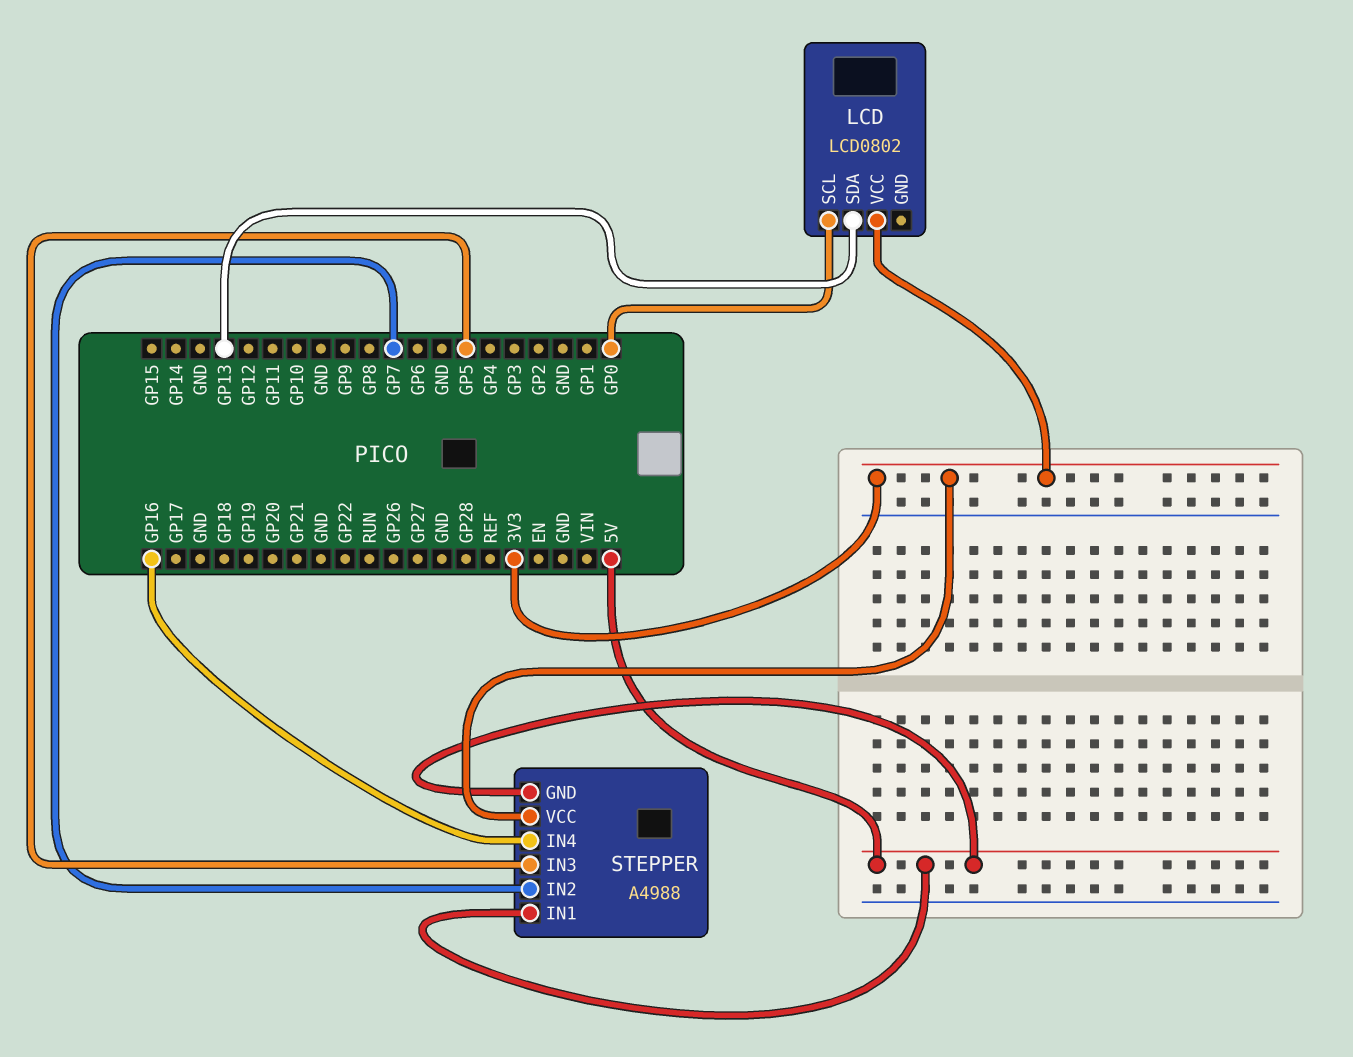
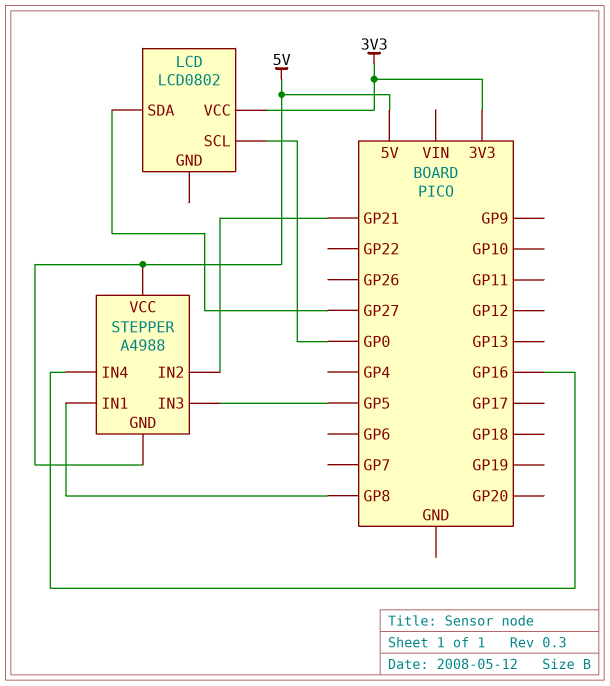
LCD pin SDA: GP13 -> GP27
STEPPER pin IN1: 5V -> GP8
STEPPER pin IN2: GP7 -> GP21
STEPPER pin VCC: 3V3 -> 5V

